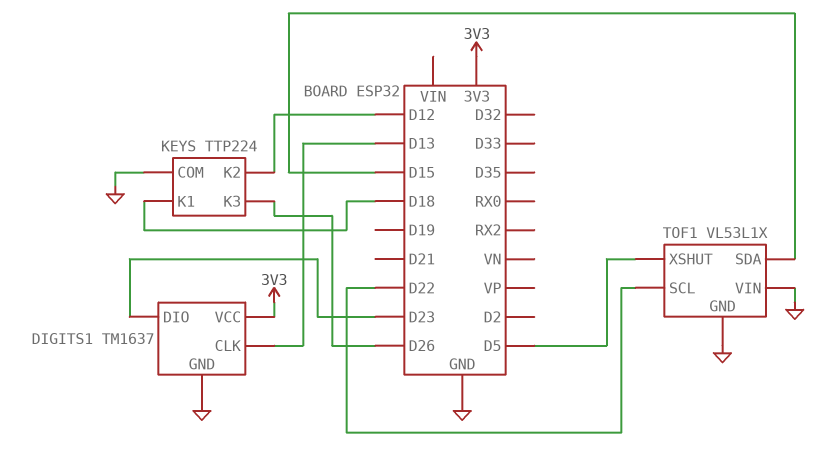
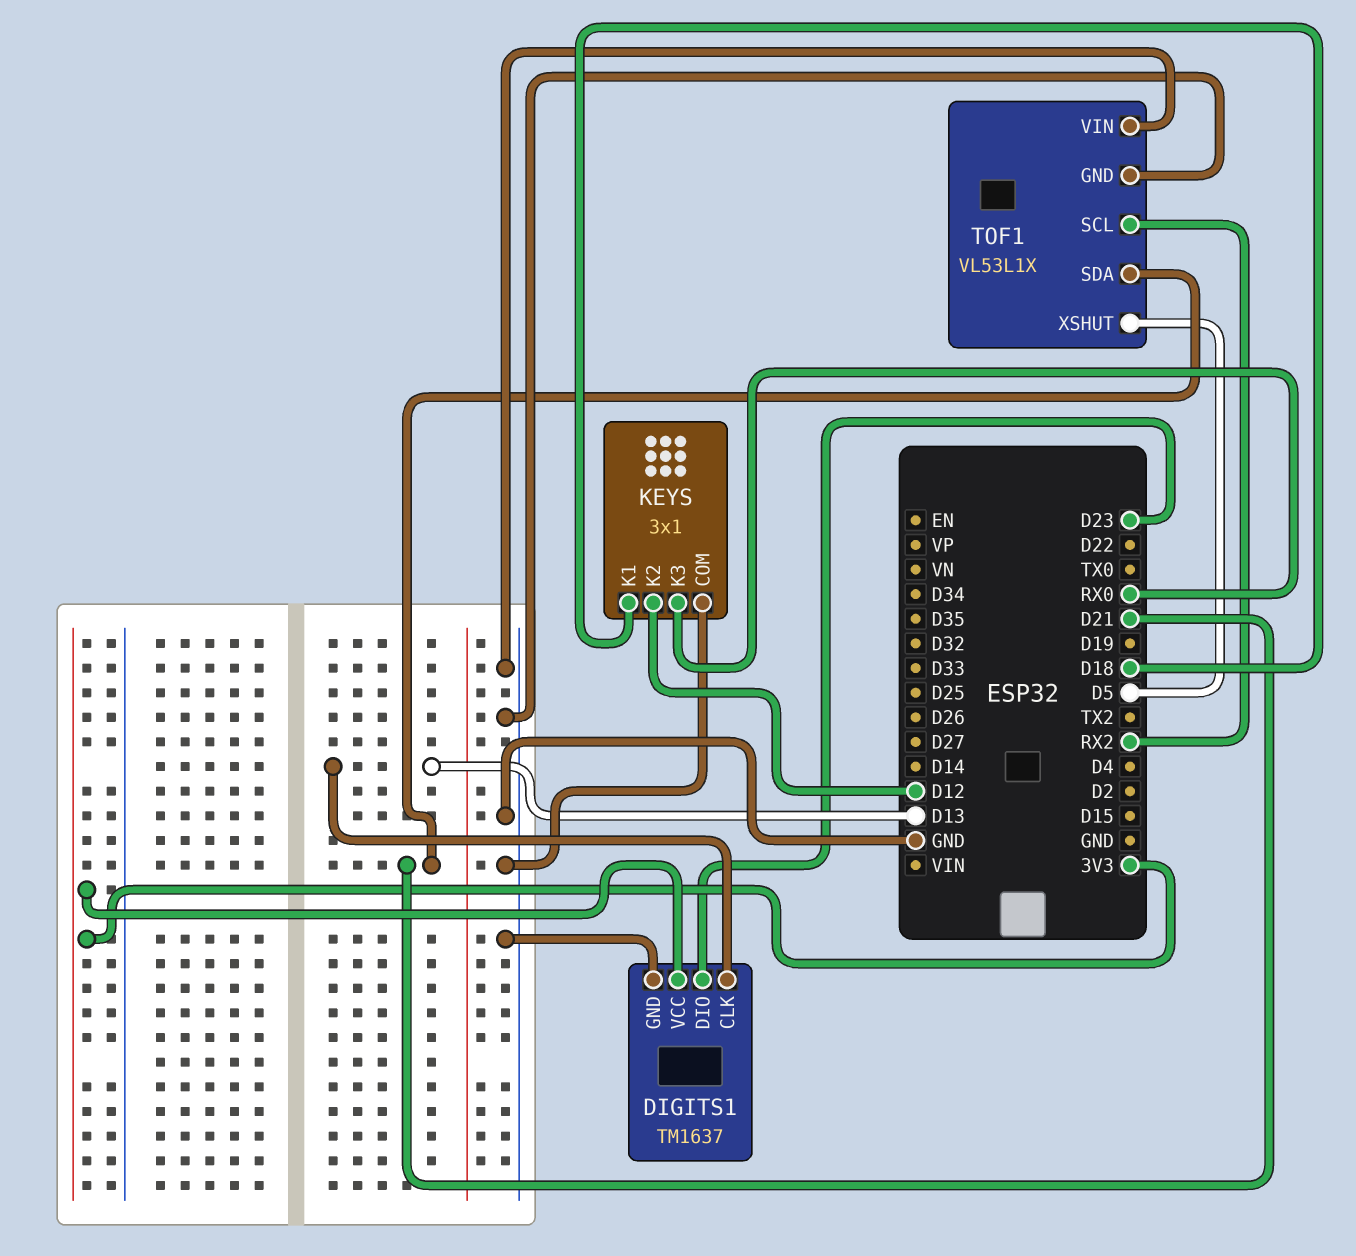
KEYS: TTP224 -> 3x1
KEYS pin K3: D26 -> RX0
TOF1 pin SCL: D22 -> RX2
TOF1 pin SDA: D15 -> D21

